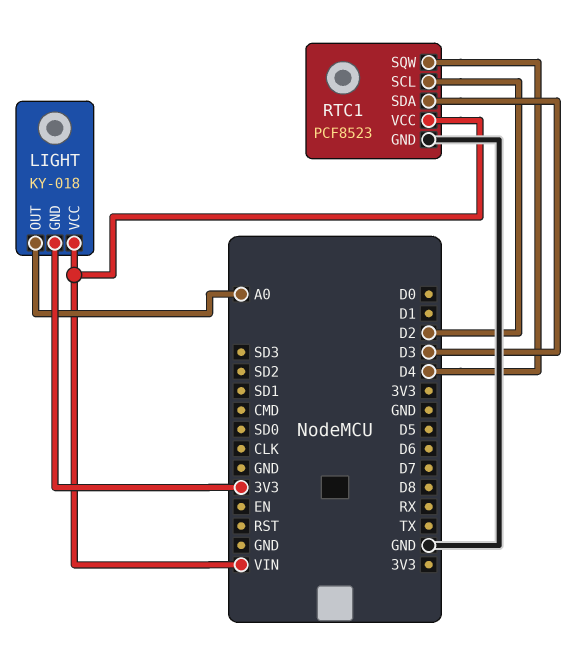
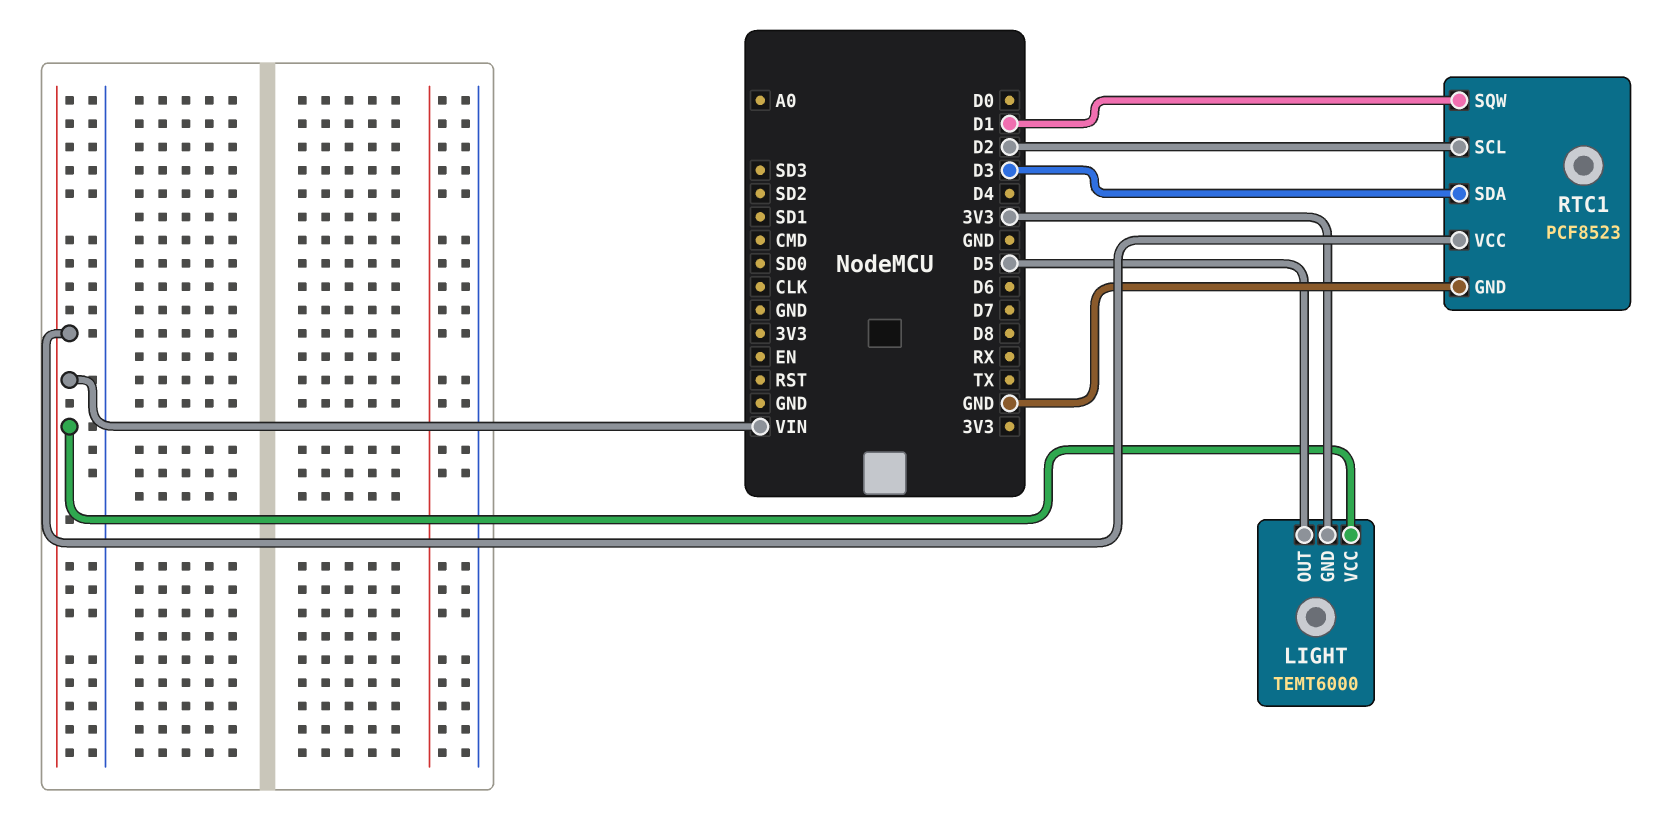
LIGHT: KY-018 -> TEMT6000
LIGHT pin OUT: A0 -> D5
RTC1 pin SQW: D4 -> D1

